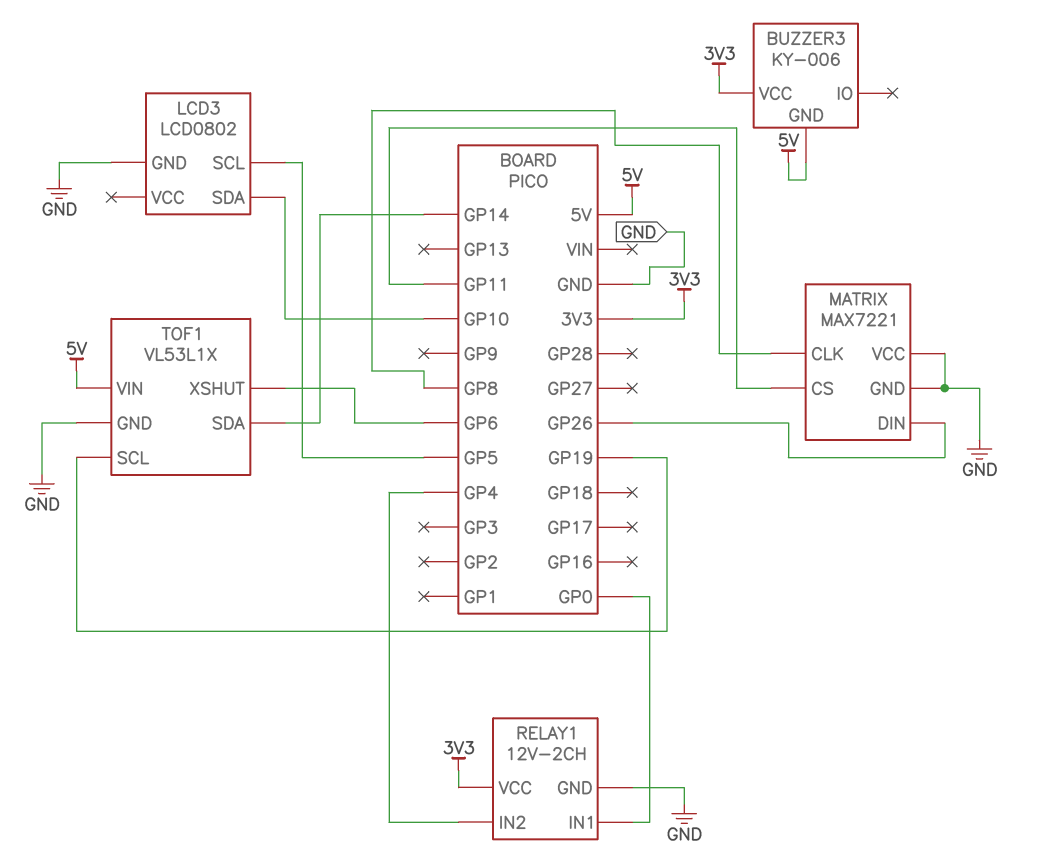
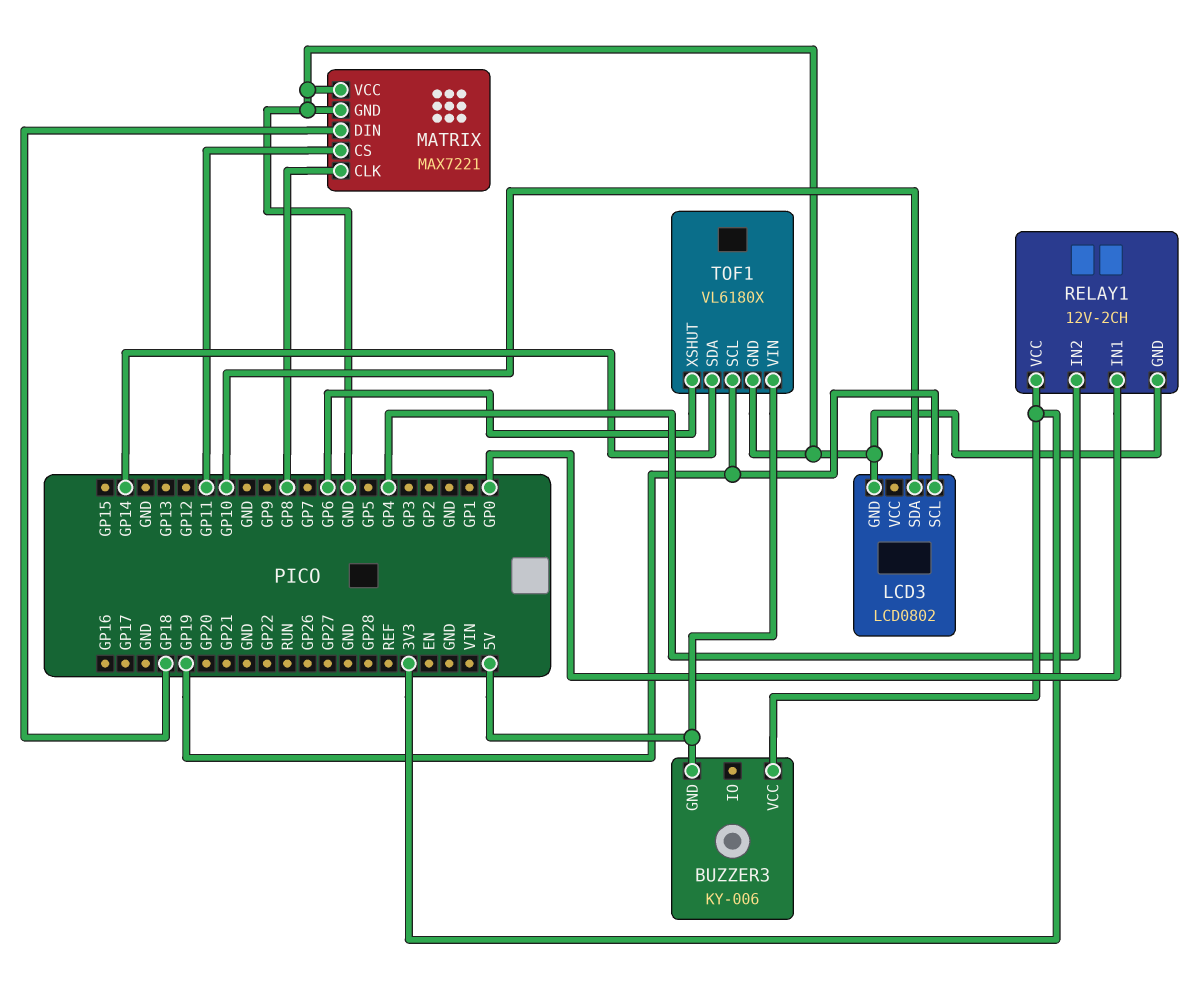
LCD3 pin SCL: GP5 -> GP19
MATRIX pin DIN: GP26 -> GP18
TOF1: VL53L1X -> VL6180X

